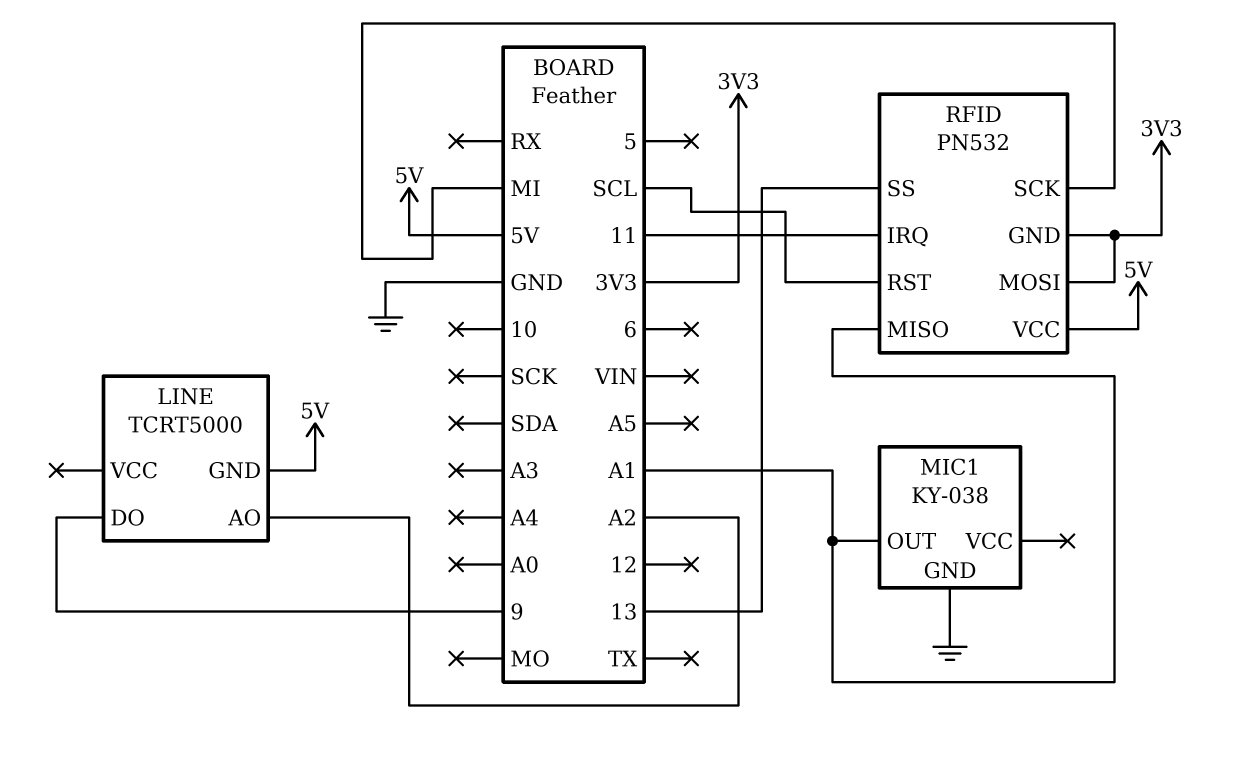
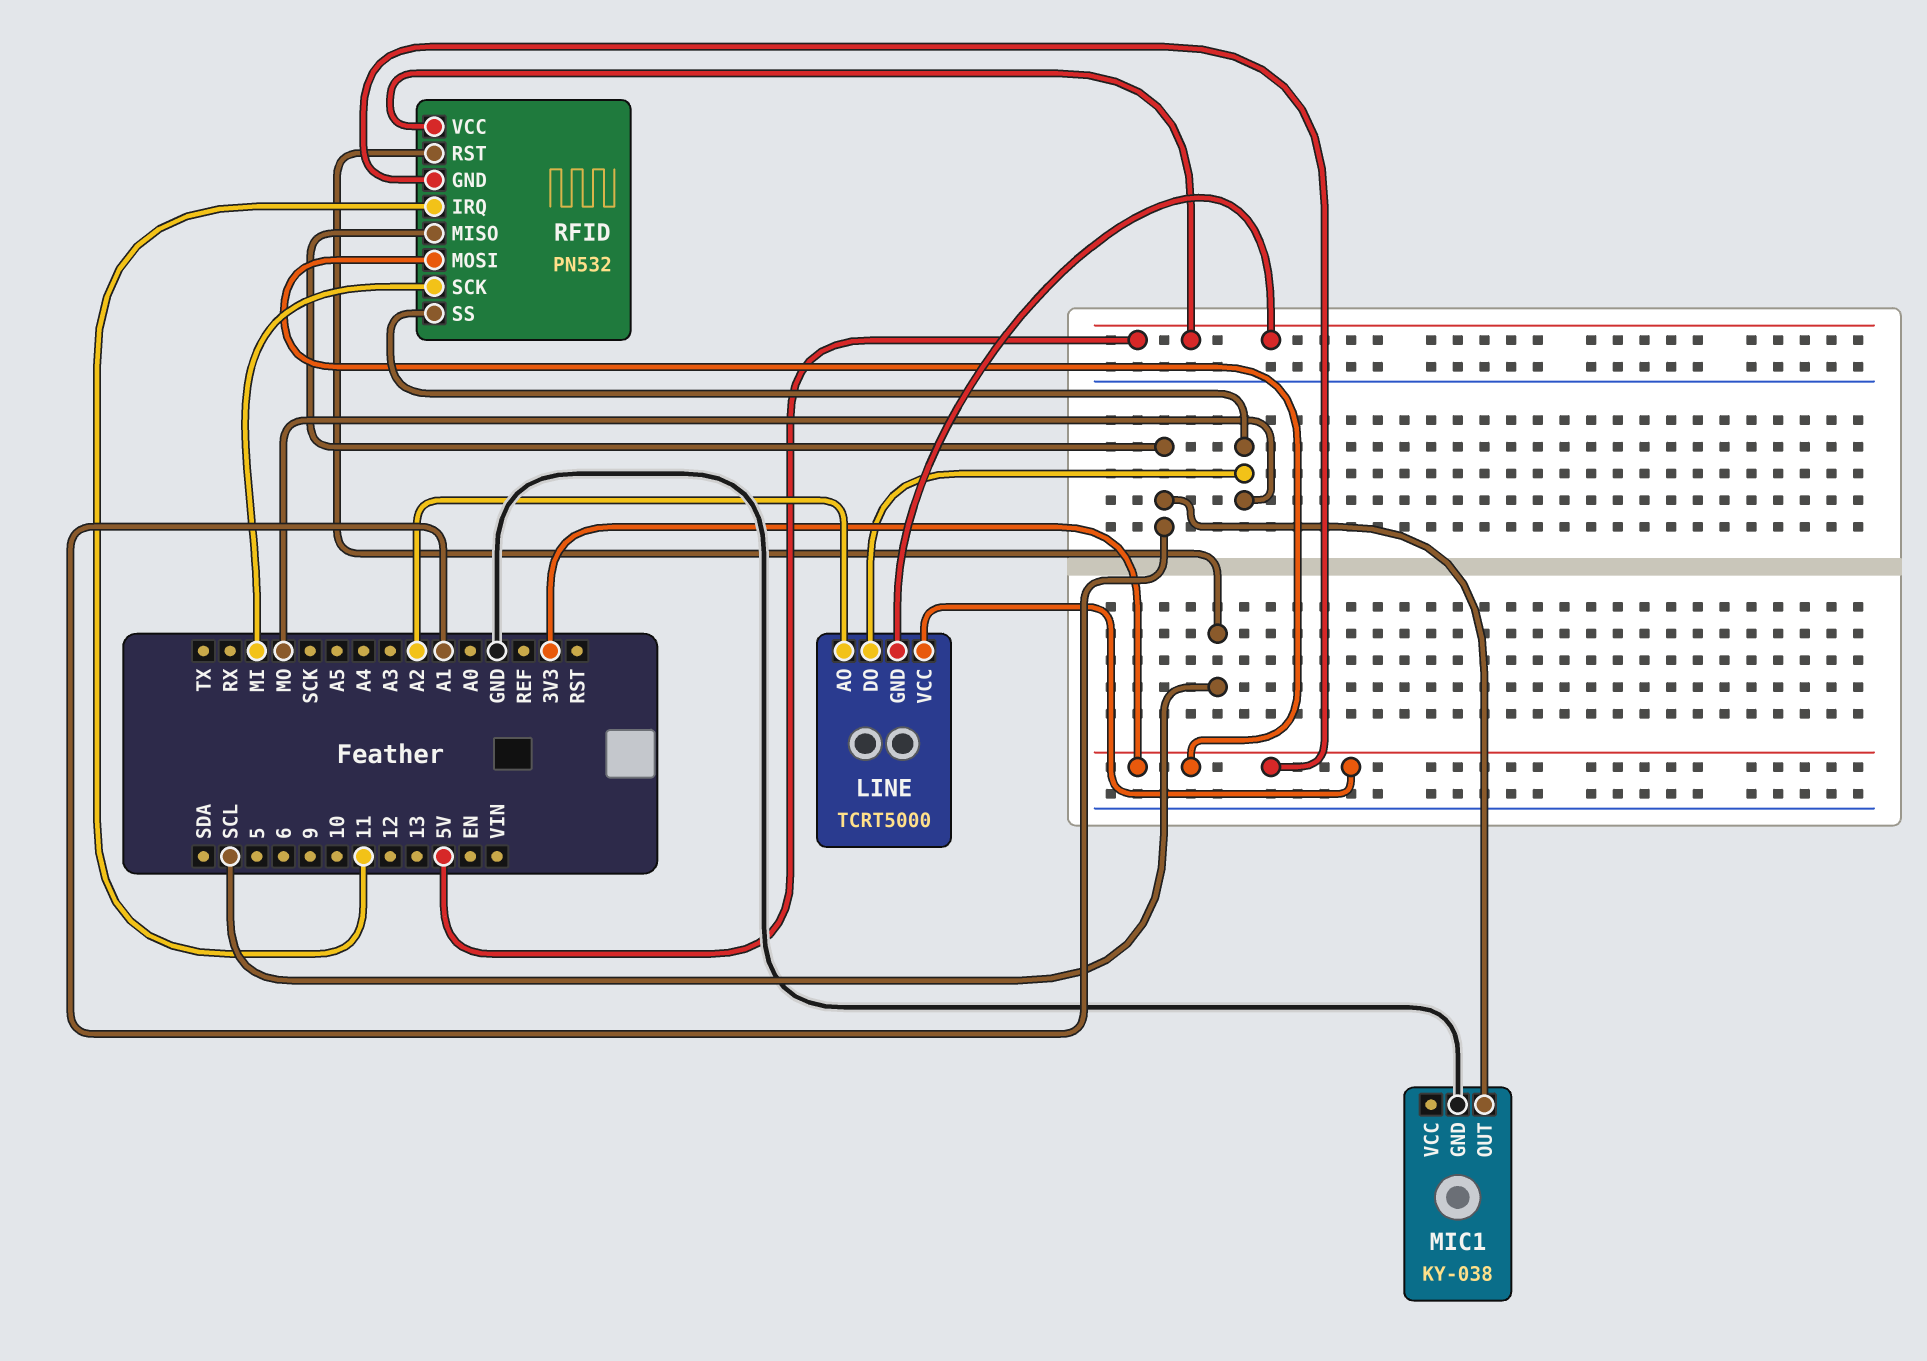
LINE pin DO: 9 -> MO
LINE pin VCC: none -> 3V3
RFID pin SS: 13 -> MO

